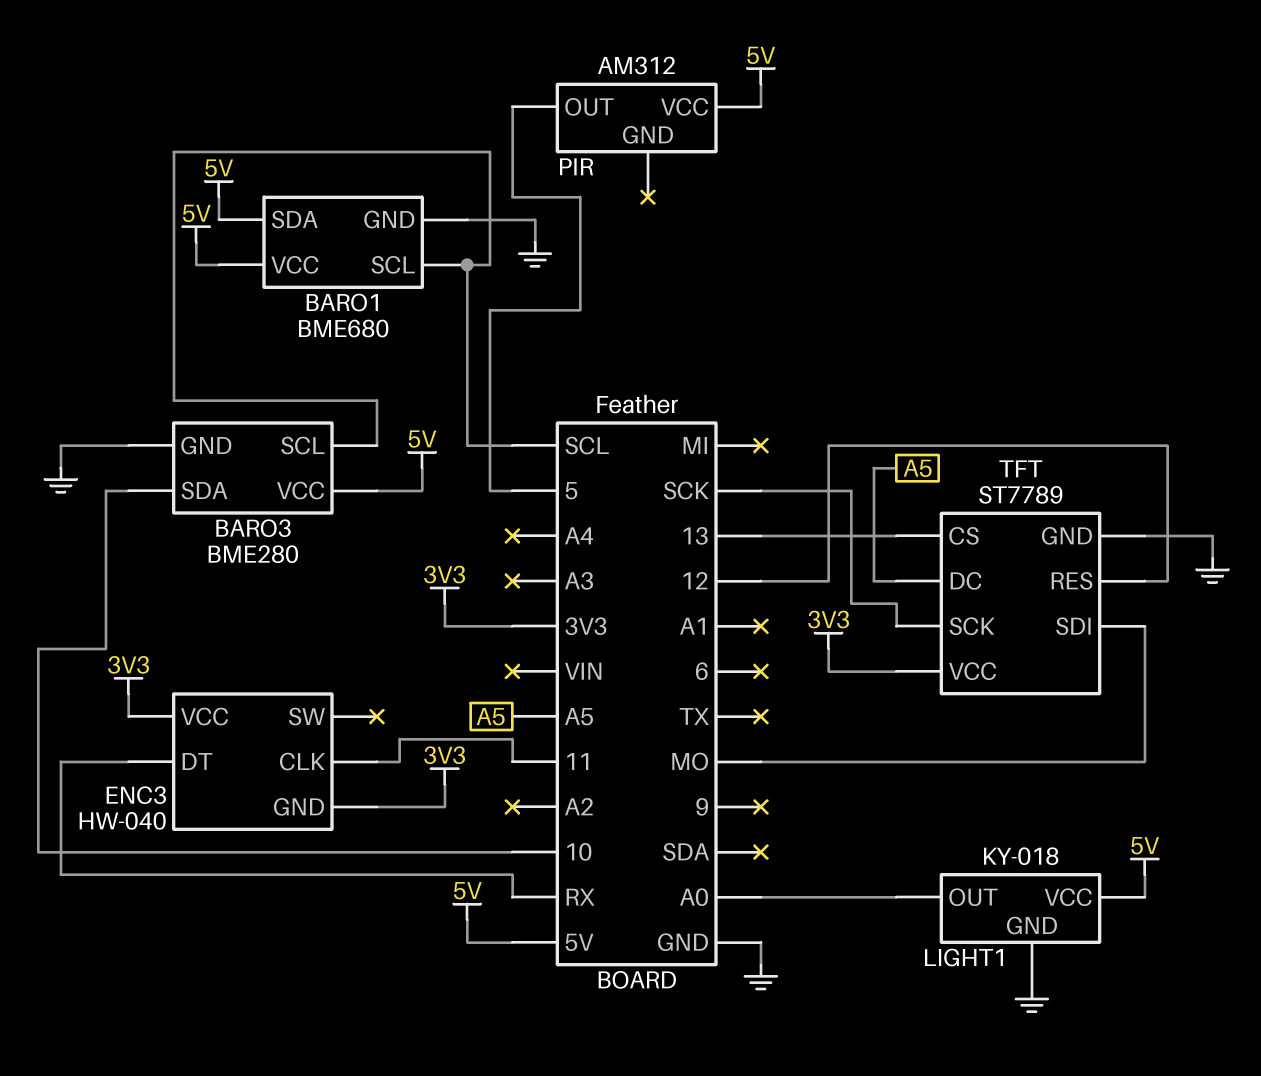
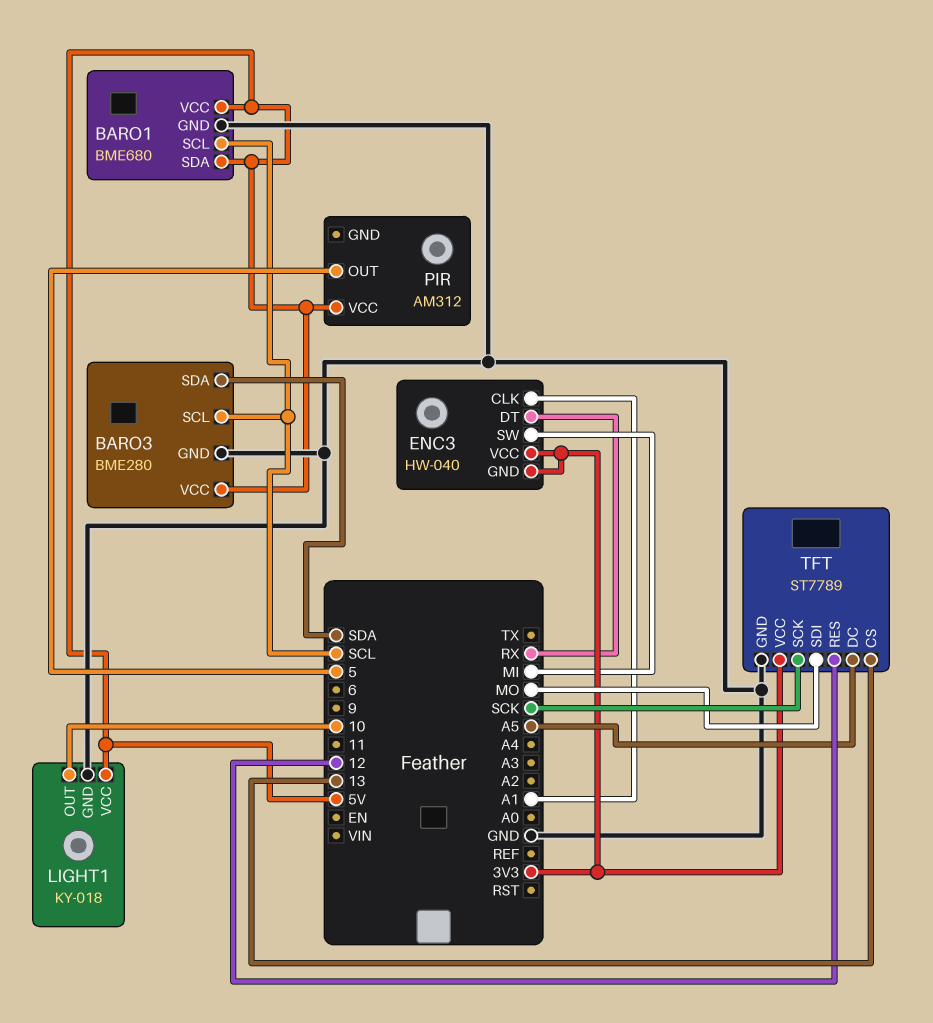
BARO3 pin SDA: 10 -> SDA
ENC3 pin CLK: 11 -> A1
ENC3 pin SW: none -> MI
LIGHT1 pin OUT: A0 -> 10

